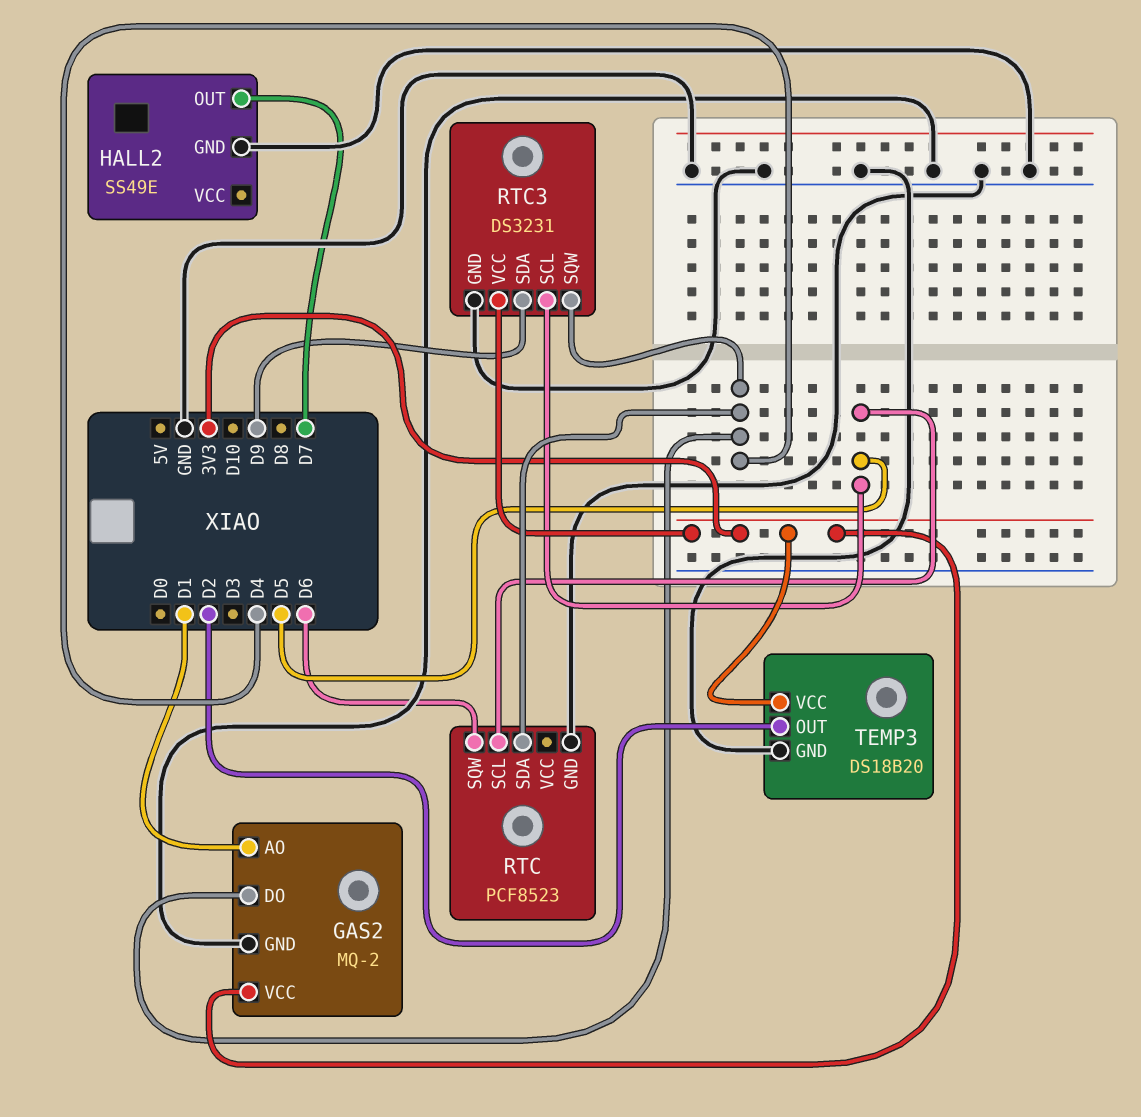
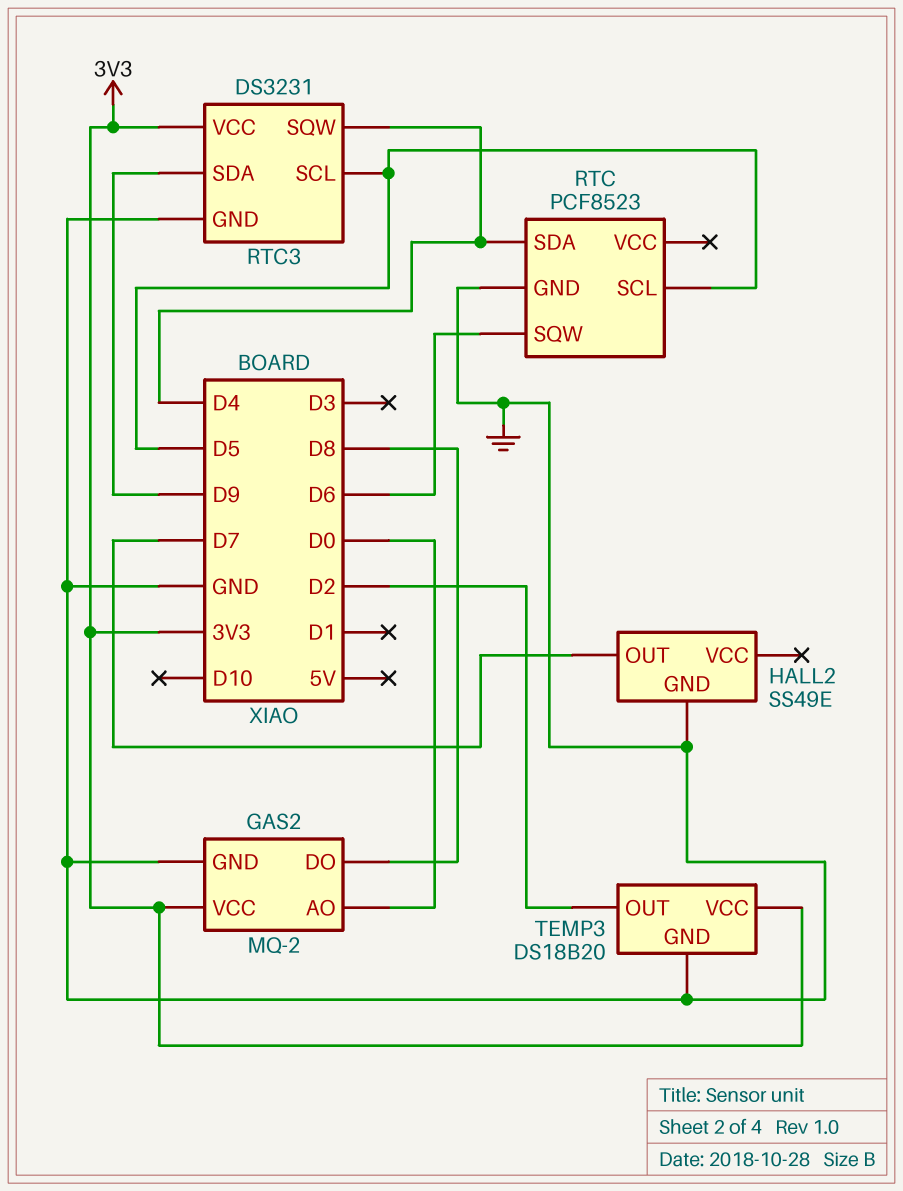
GAS2 pin AO: D1 -> D0
GAS2 pin DO: D4 -> D8

